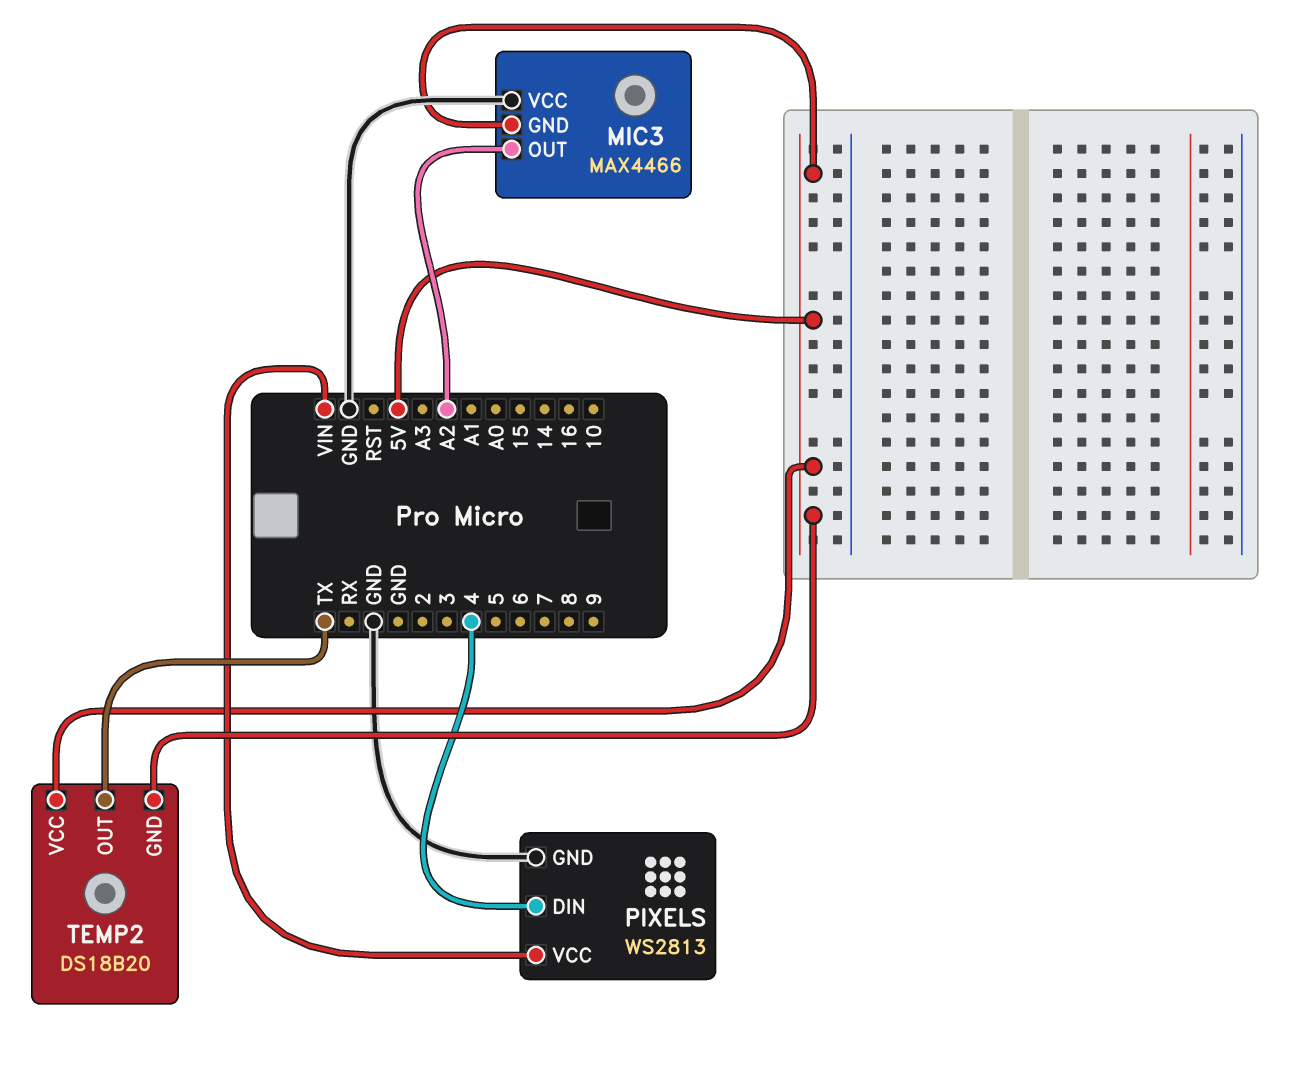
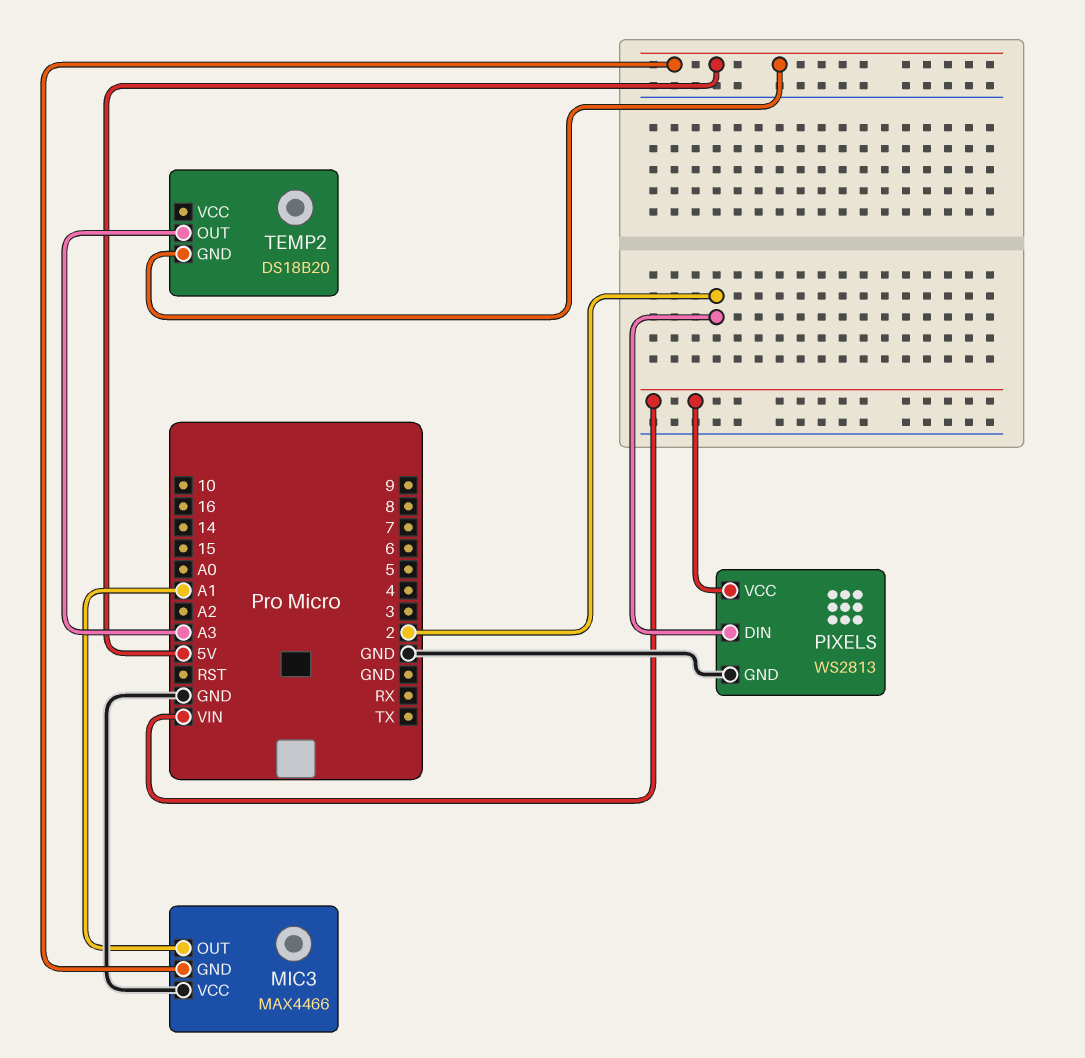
MIC3 pin OUT: A2 -> A1
PIXELS pin DIN: 4 -> 2
TEMP2 pin OUT: TX -> A3
TEMP2 pin VCC: 5V -> none

